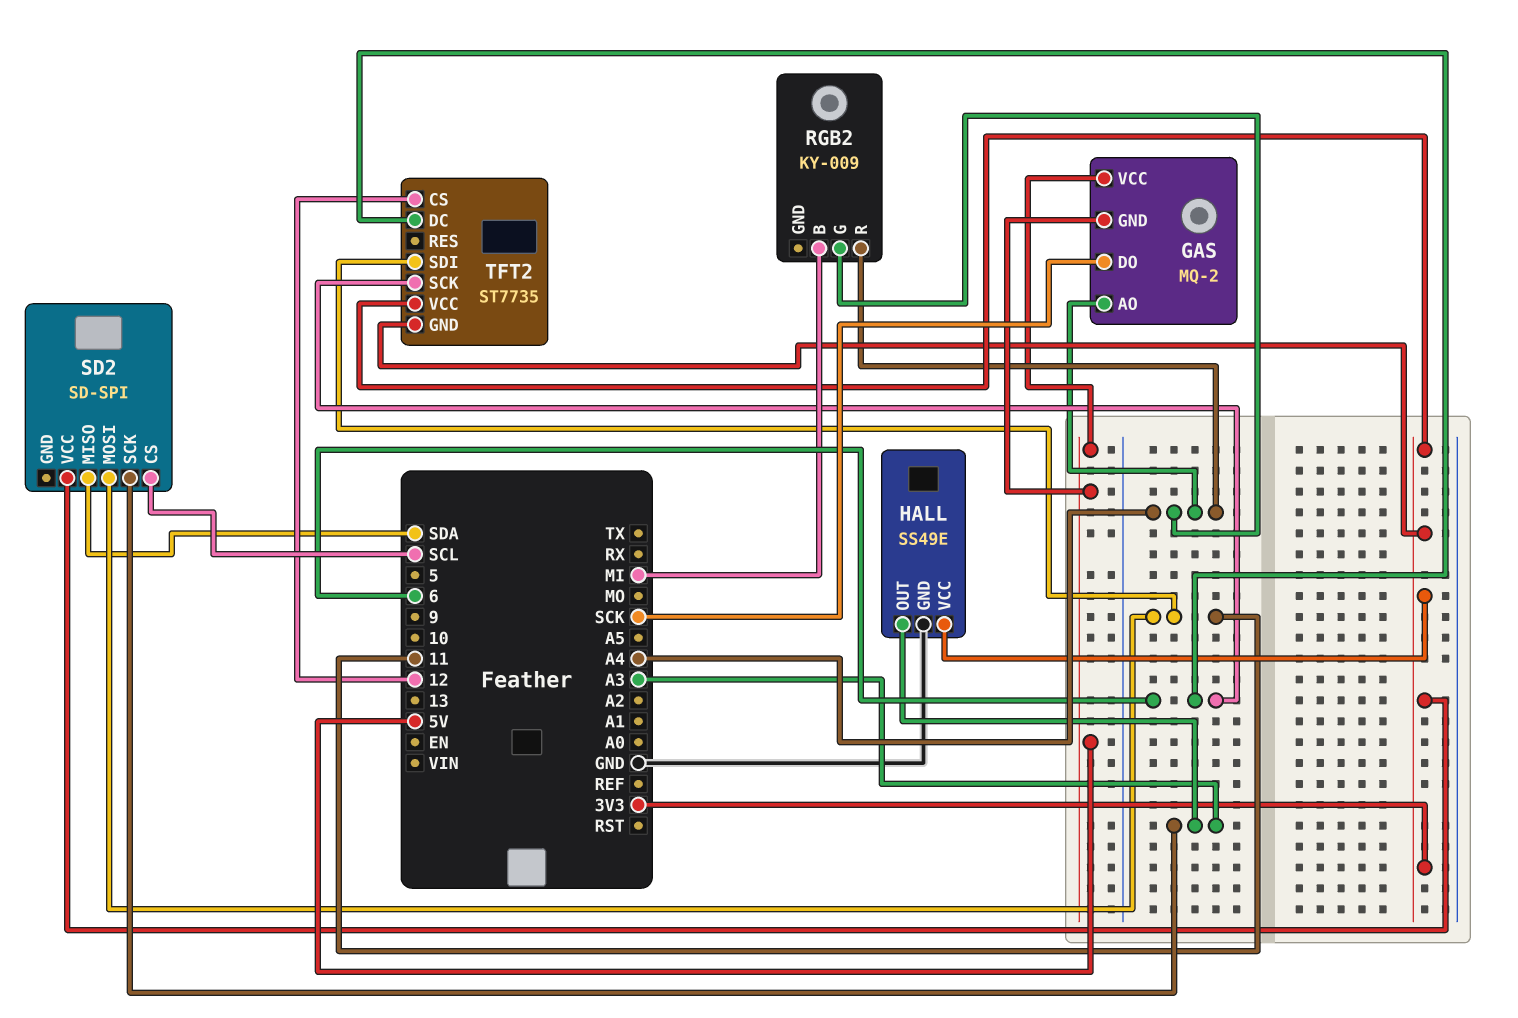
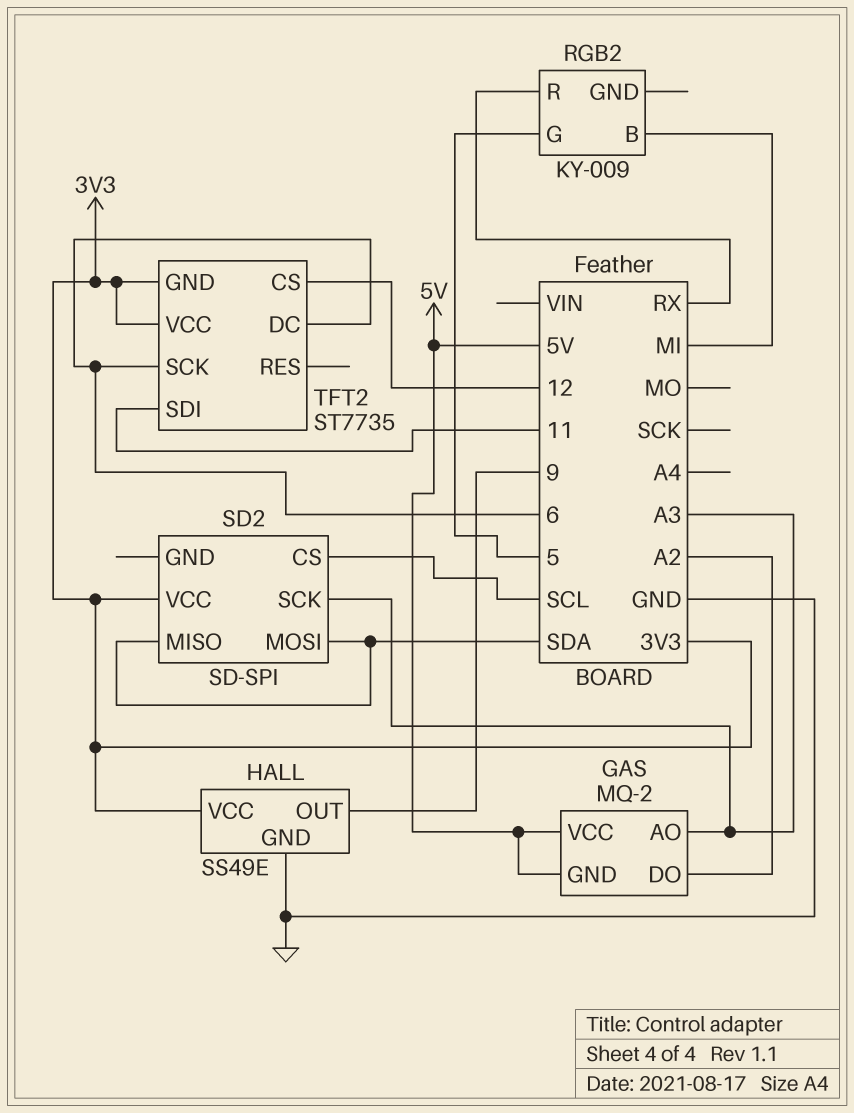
GAS pin AO: A4 -> A3
GAS pin DO: SCK -> A2
HALL pin OUT: A3 -> 9
RGB2 pin G: A4 -> 5
RGB2 pin R: A4 -> RX
SD2 pin MOSI: 11 -> SDA

